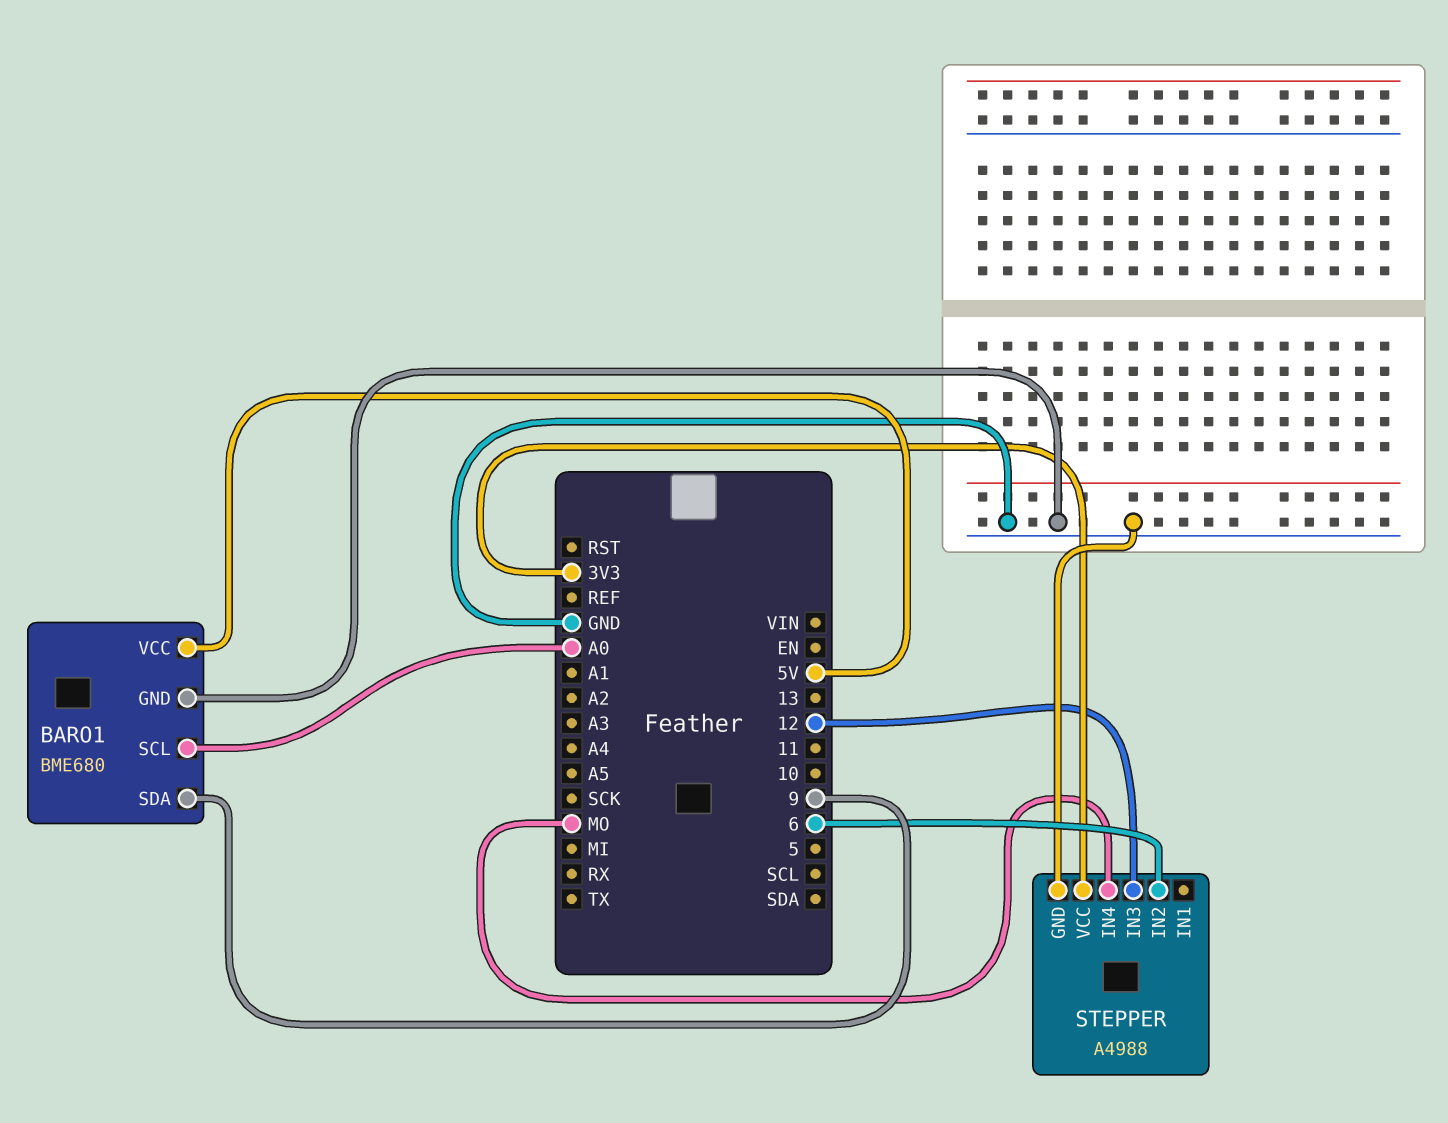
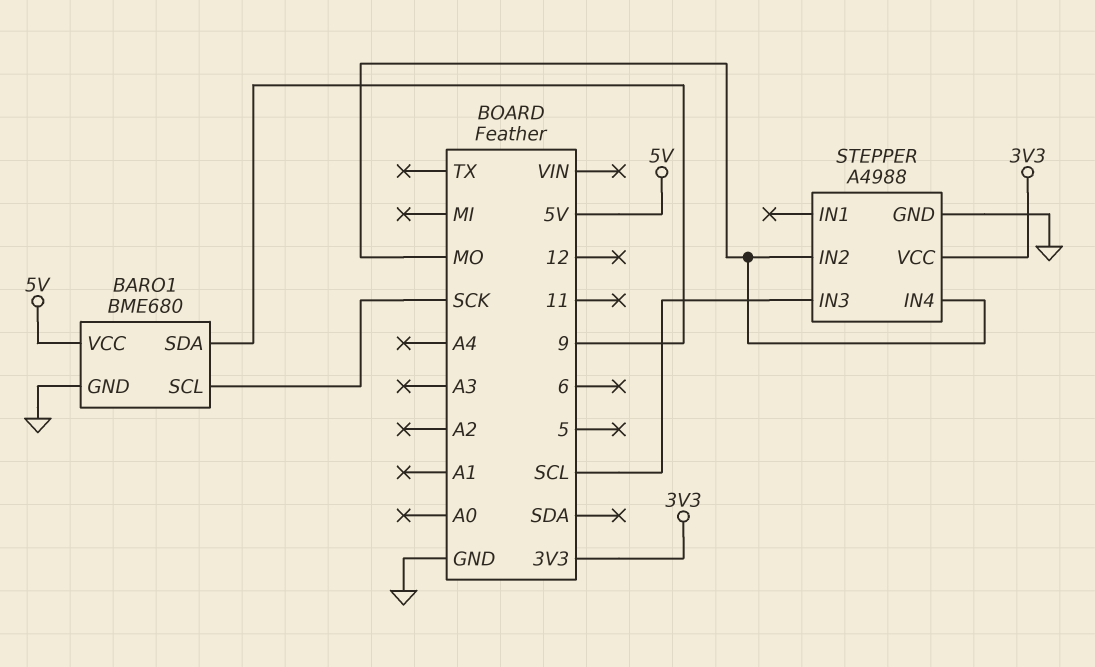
BARO1 pin SCL: A0 -> SCK
STEPPER pin IN2: 6 -> MO
STEPPER pin IN3: 12 -> SCL

